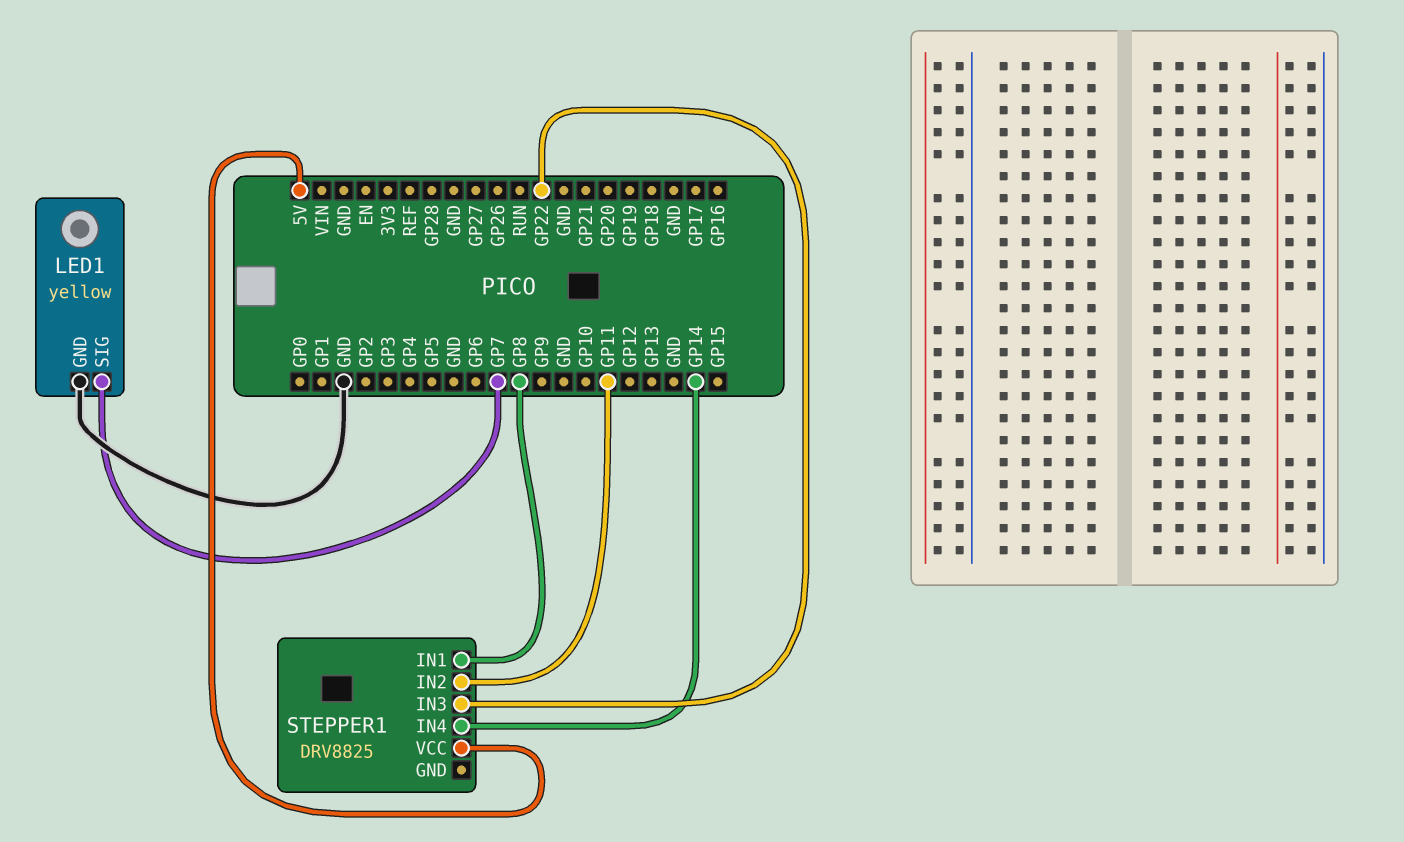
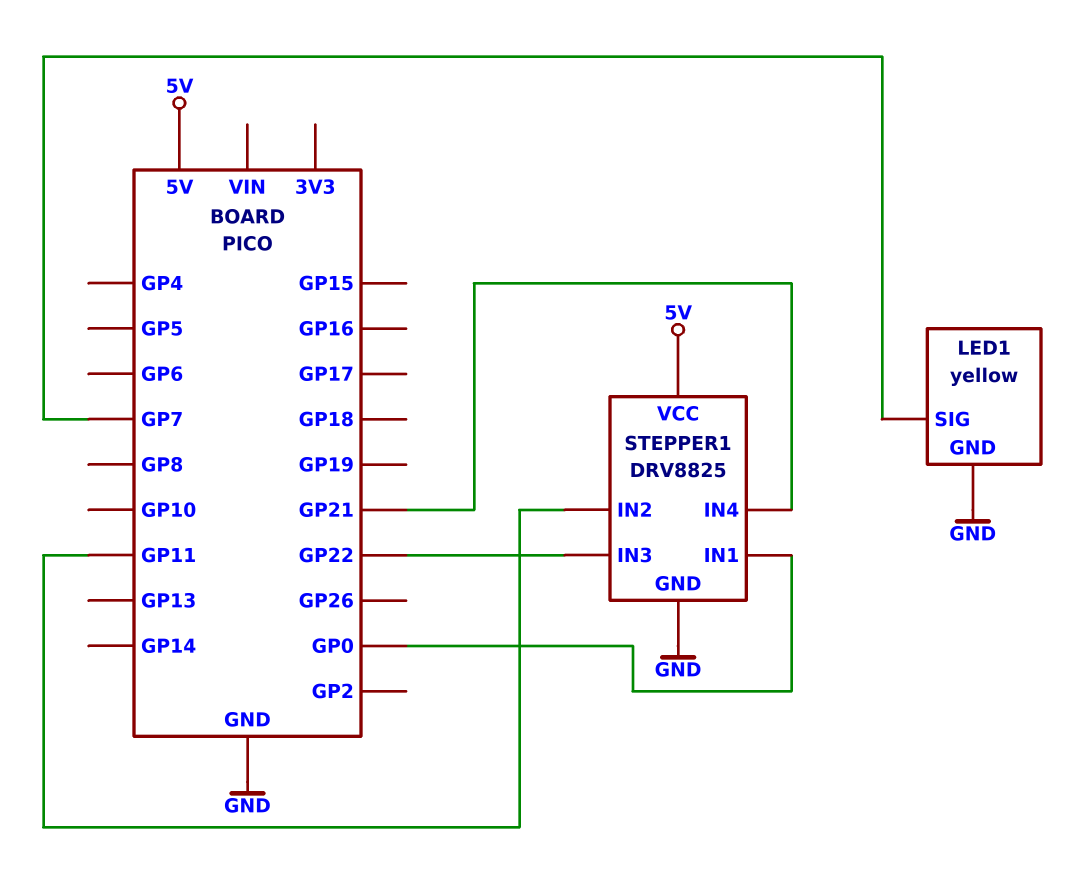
STEPPER1 pin GND: none -> GND
STEPPER1 pin IN1: GP8 -> GP0
STEPPER1 pin IN4: GP14 -> GP21

